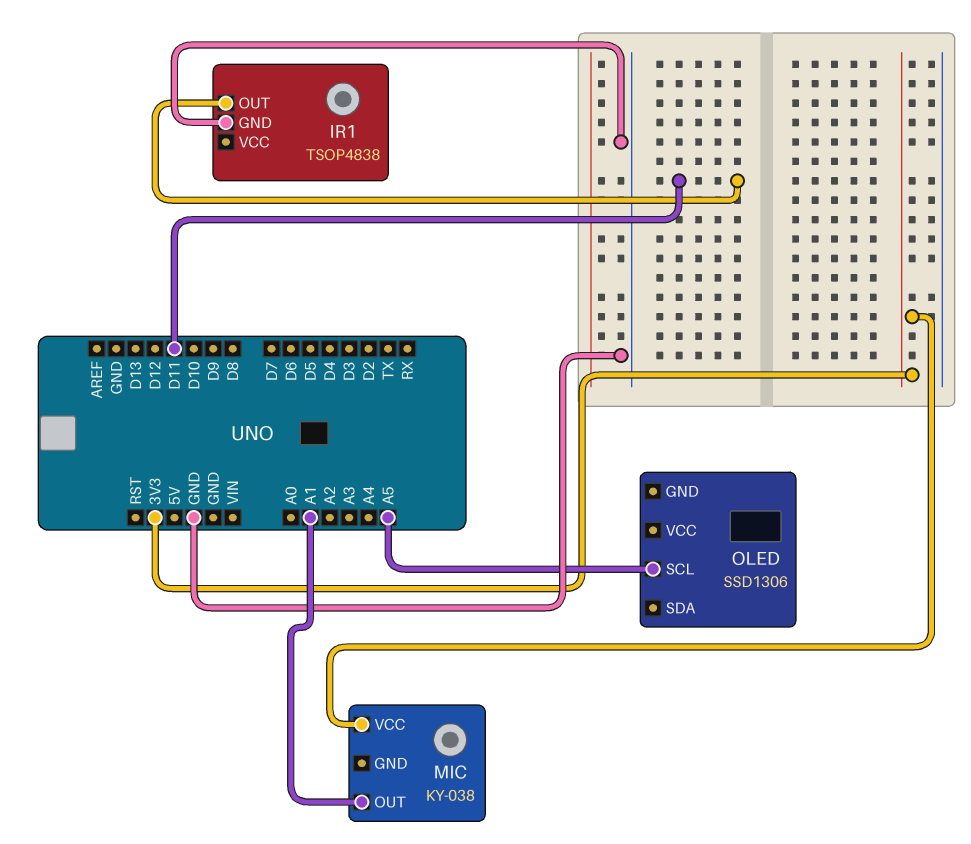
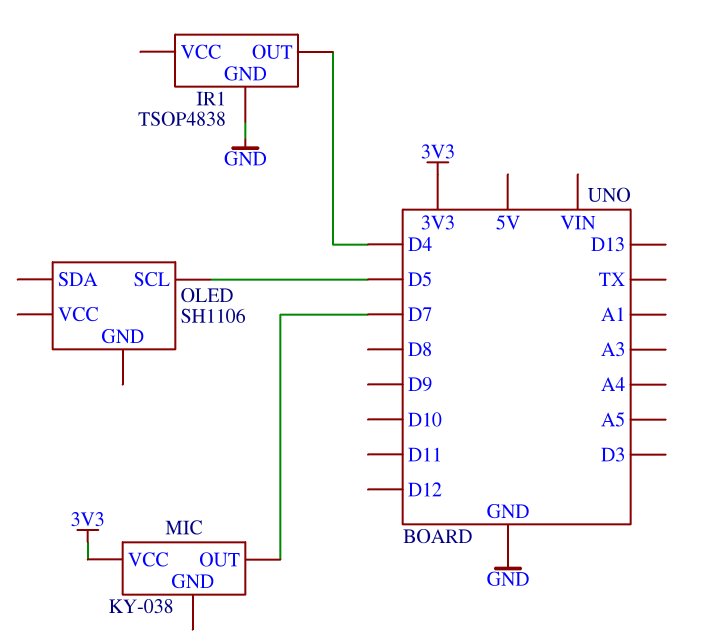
IR1 pin OUT: D11 -> D4
MIC pin OUT: A1 -> D7
OLED: SSD1306 -> SH1106
OLED pin SCL: A5 -> D5

